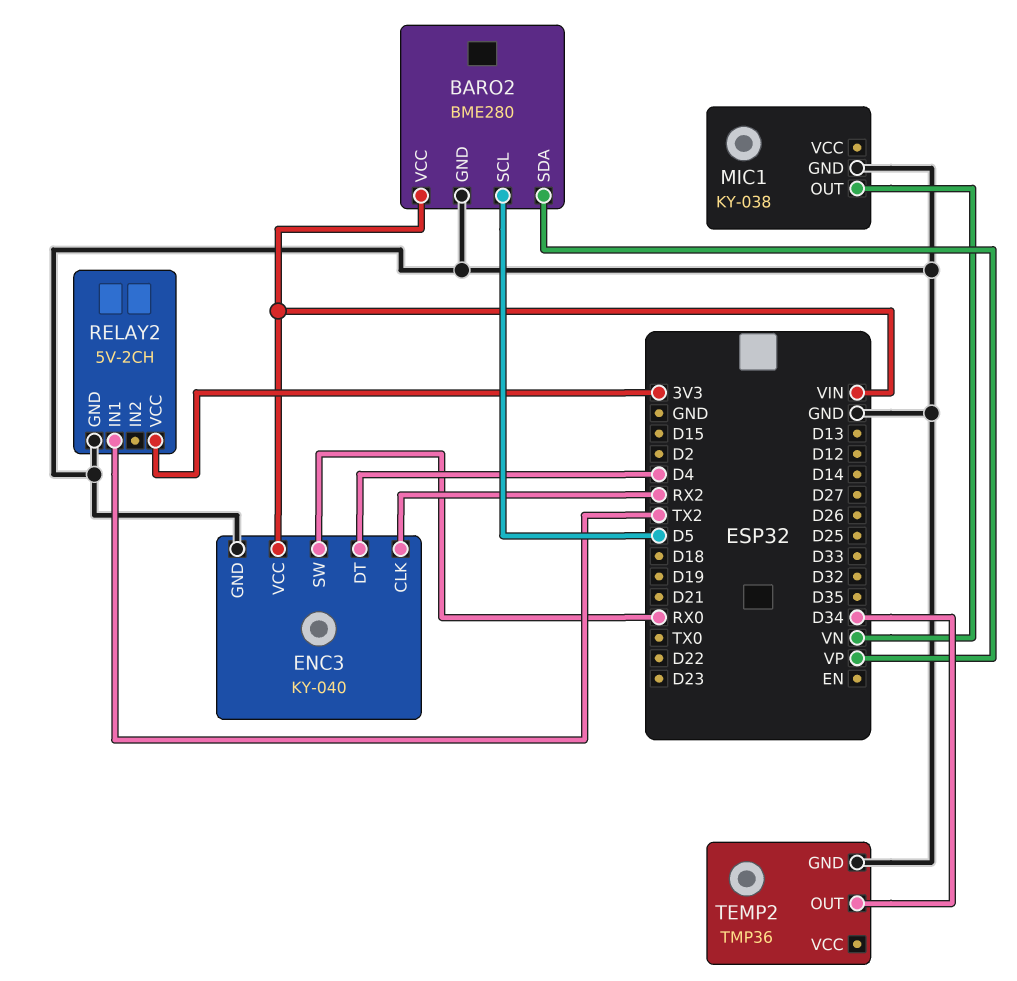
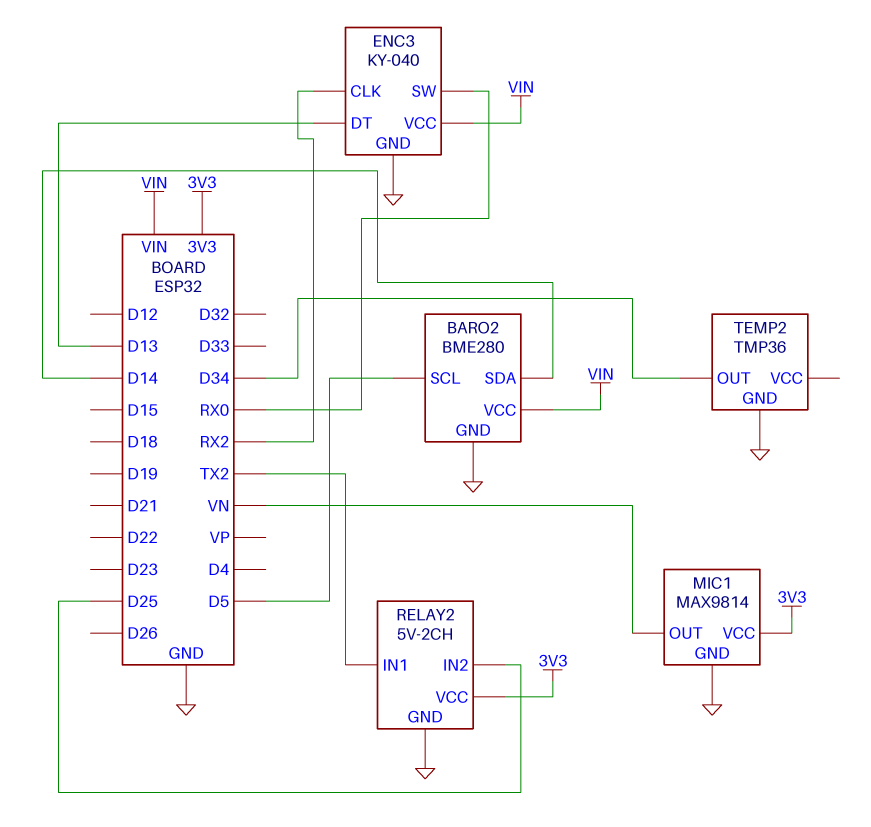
BARO2 pin SDA: VP -> D14
ENC3 pin DT: D4 -> D13
MIC1: KY-038 -> MAX9814
MIC1 pin VCC: none -> 3V3
RELAY2 pin IN2: none -> D25

